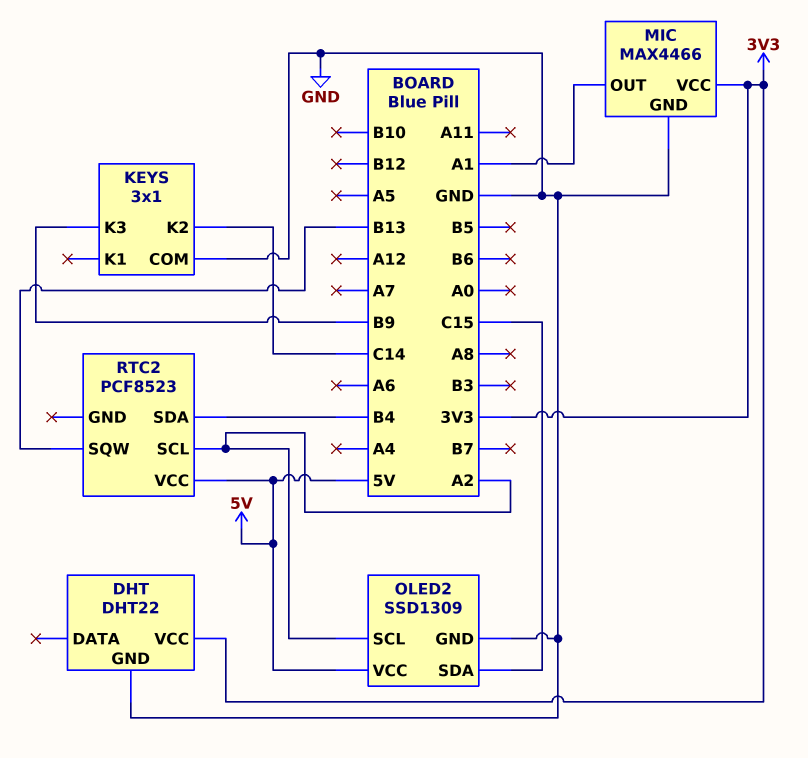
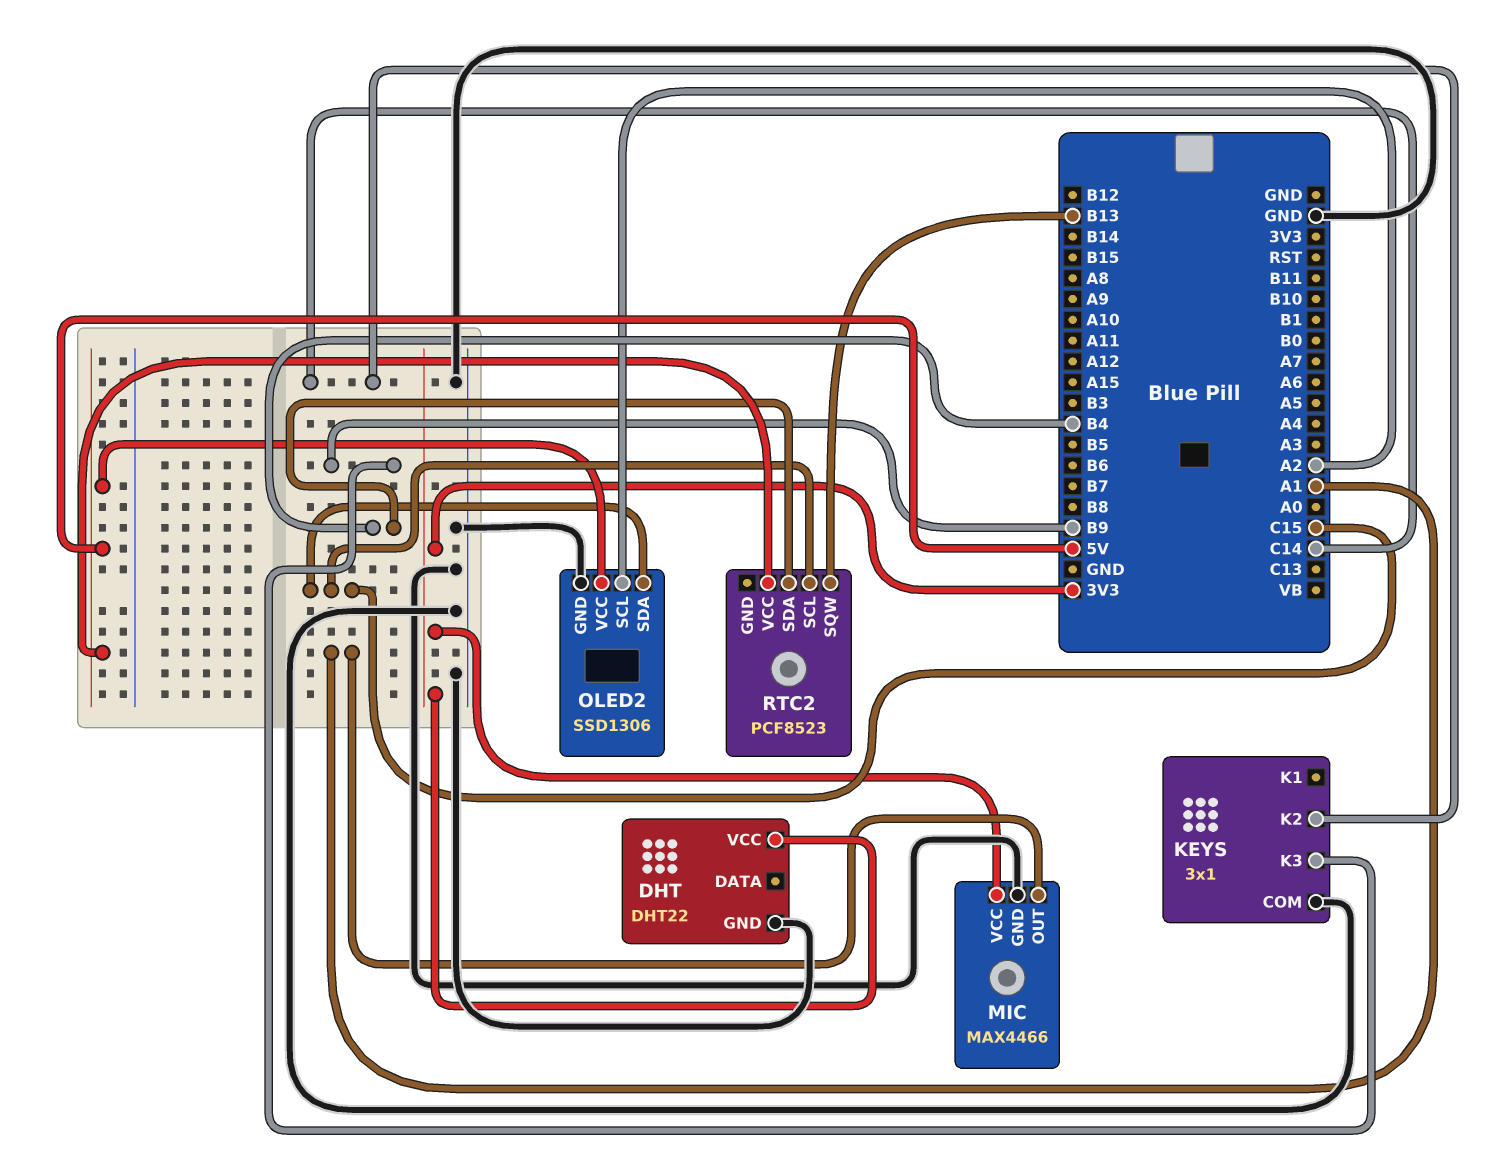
OLED2: SSD1309 -> SSD1306
RTC2 pin SCL: A2 -> C15

